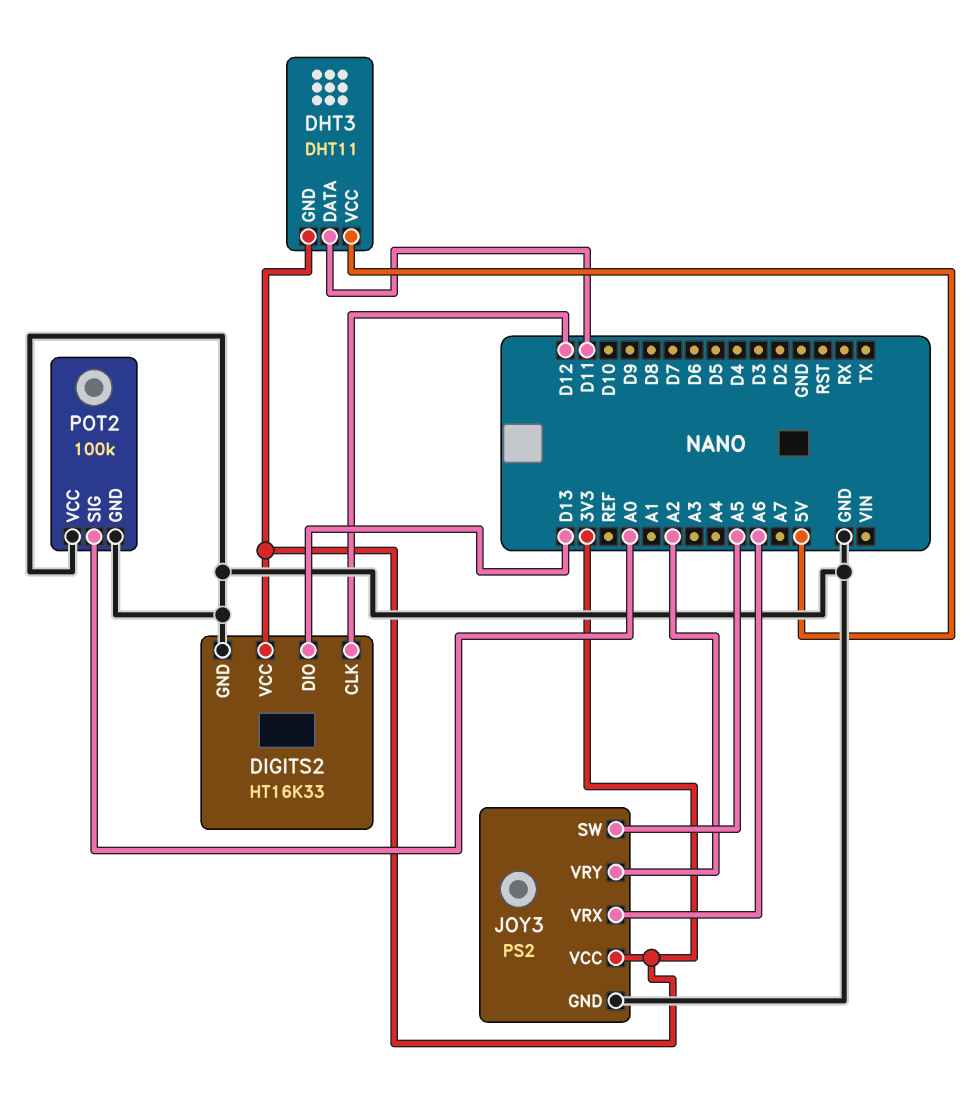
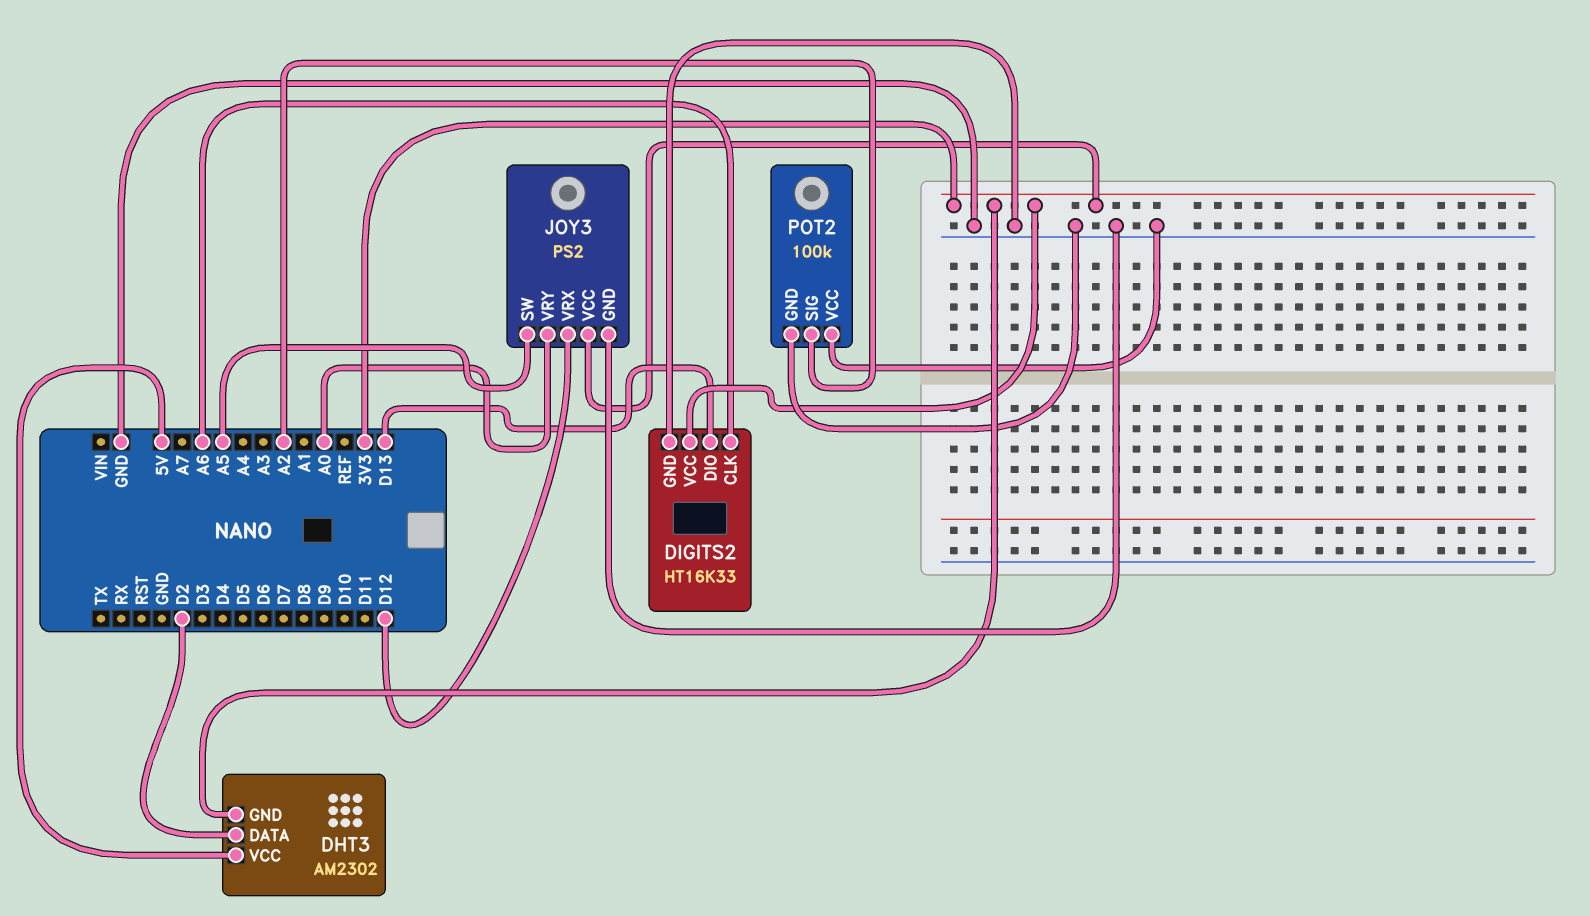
DHT3: DHT11 -> AM2302
DHT3 pin DATA: D11 -> D2
DIGITS2 pin CLK: D12 -> A6
JOY3 pin VRX: A6 -> D12
JOY3 pin VRY: A2 -> A0
POT2 pin SIG: A0 -> A2

